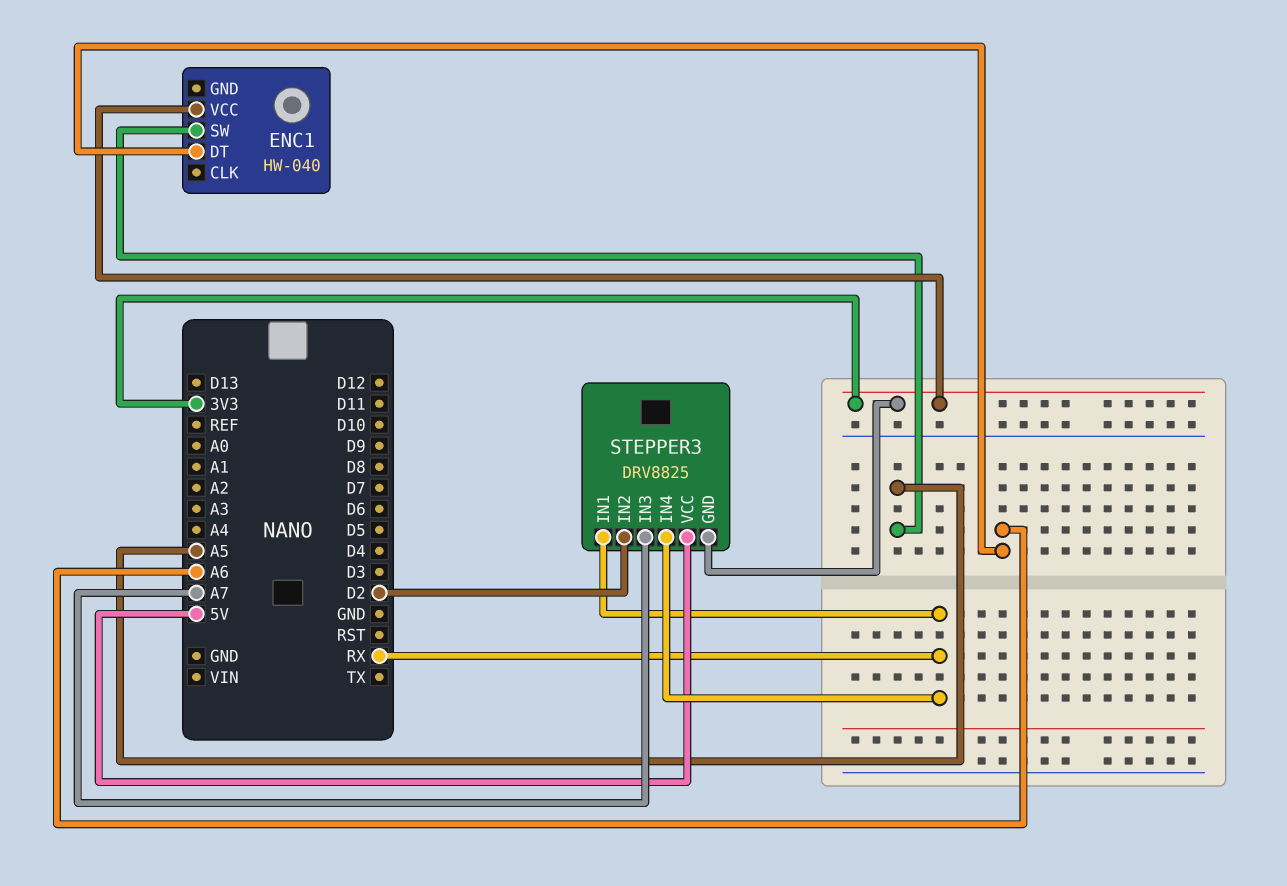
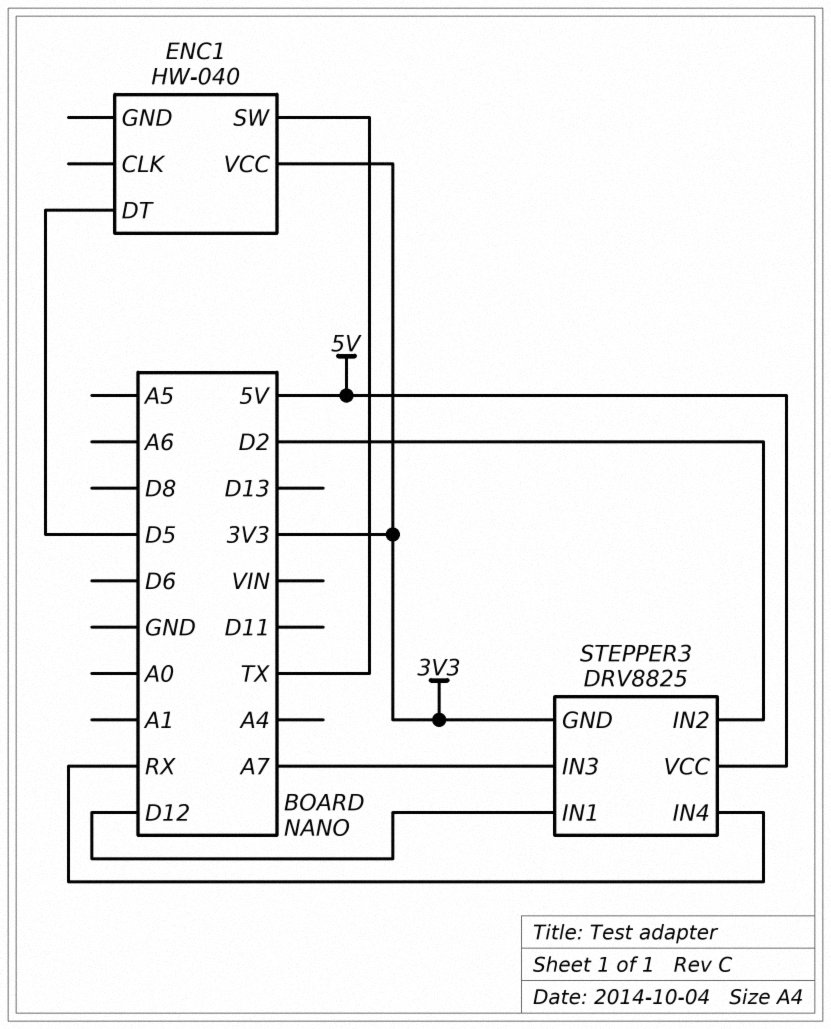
ENC1 pin DT: A6 -> D5
ENC1 pin SW: A5 -> TX
STEPPER3 pin IN1: RX -> D12

